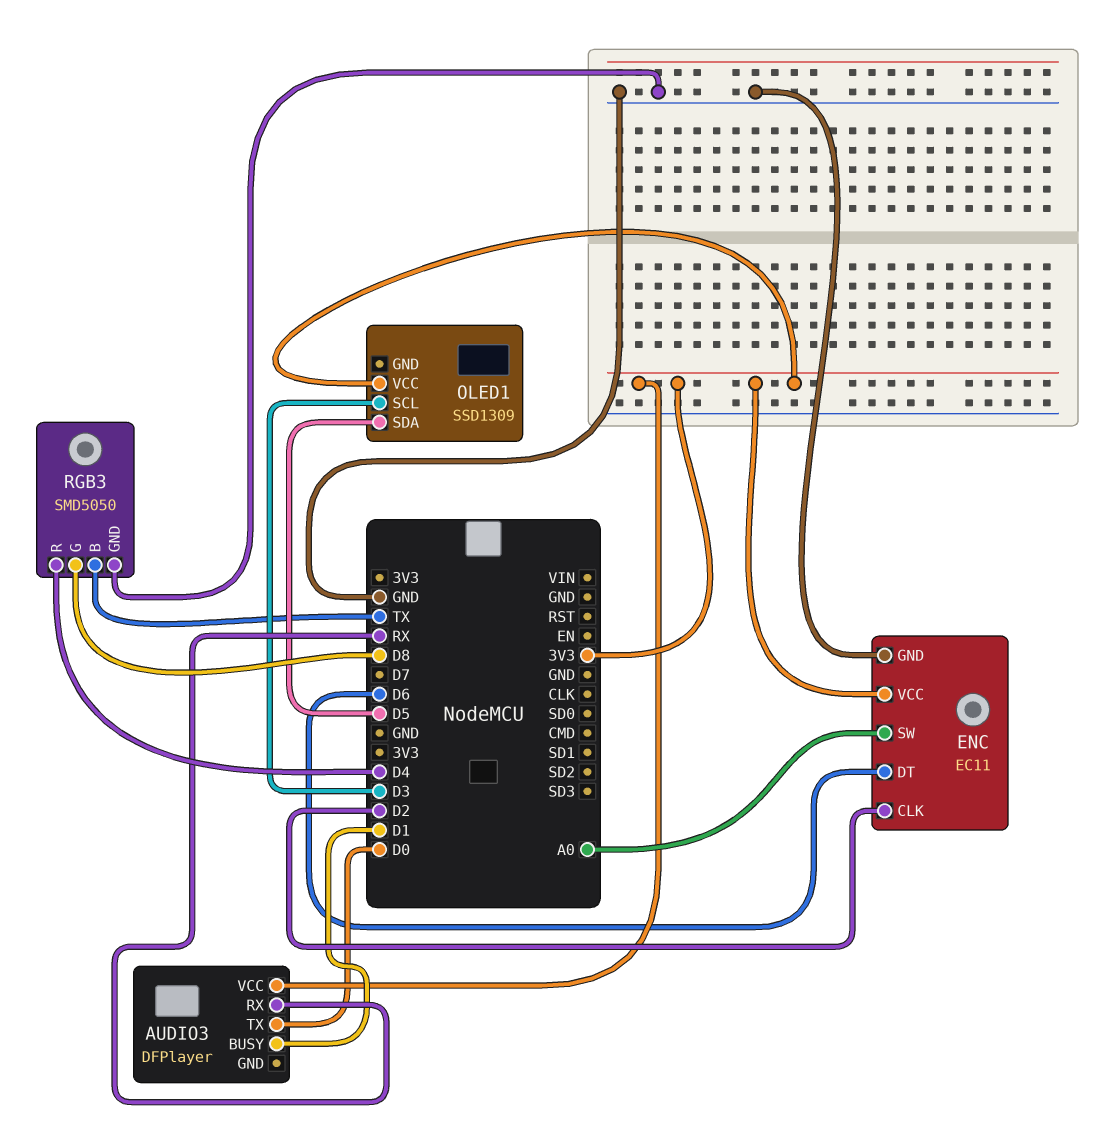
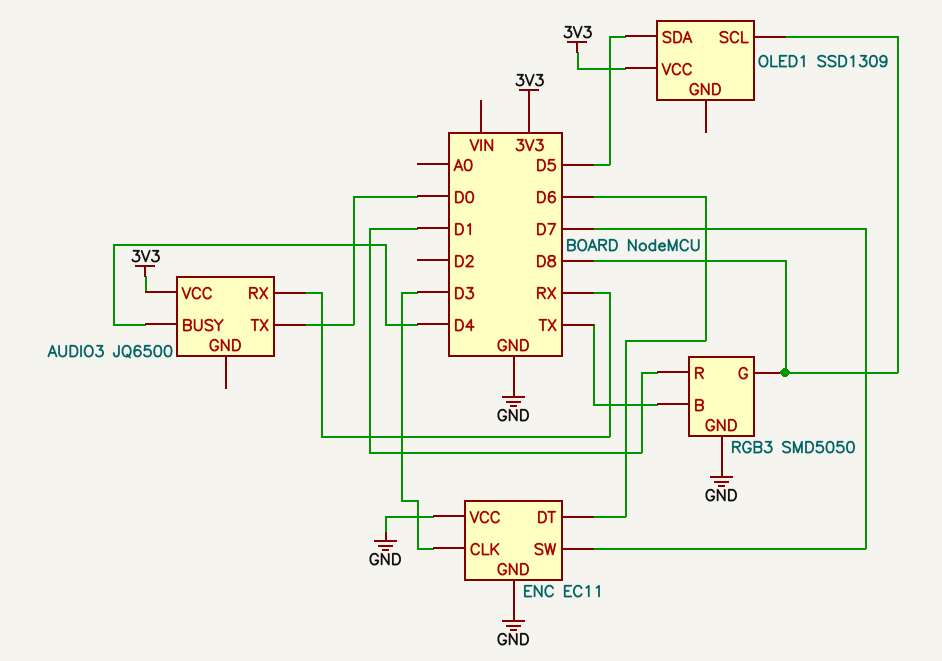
AUDIO3: DFPlayer -> JQ6500
AUDIO3 pin BUSY: D1 -> D4
ENC pin CLK: D2 -> D3
ENC pin SW: A0 -> D7
ENC pin VCC: 3V3 -> GND
OLED1 pin SCL: D3 -> D8
RGB3 pin R: D4 -> D1

